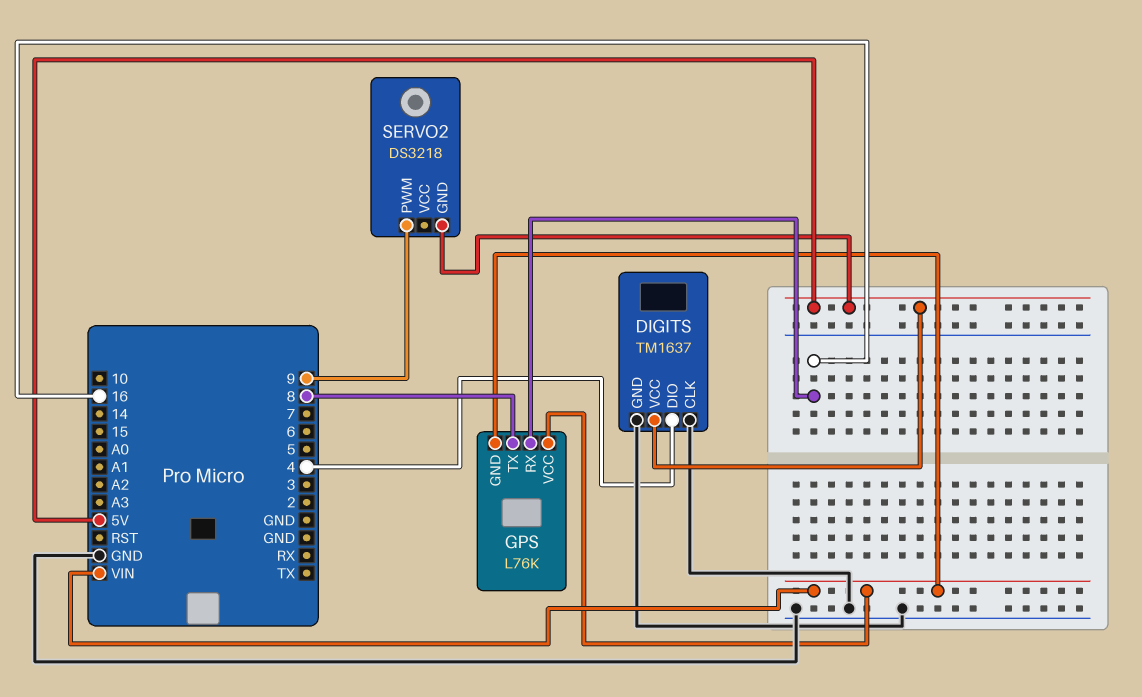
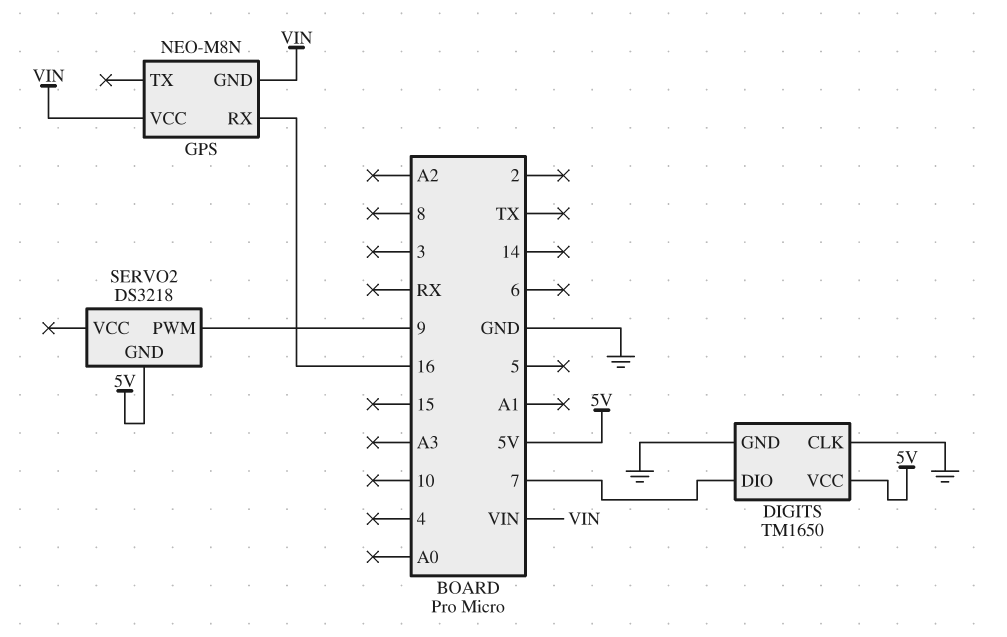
DIGITS: TM1637 -> TM1650
DIGITS pin DIO: 4 -> 7
GPS: L76K -> NEO-M8N
GPS pin TX: 8 -> none

